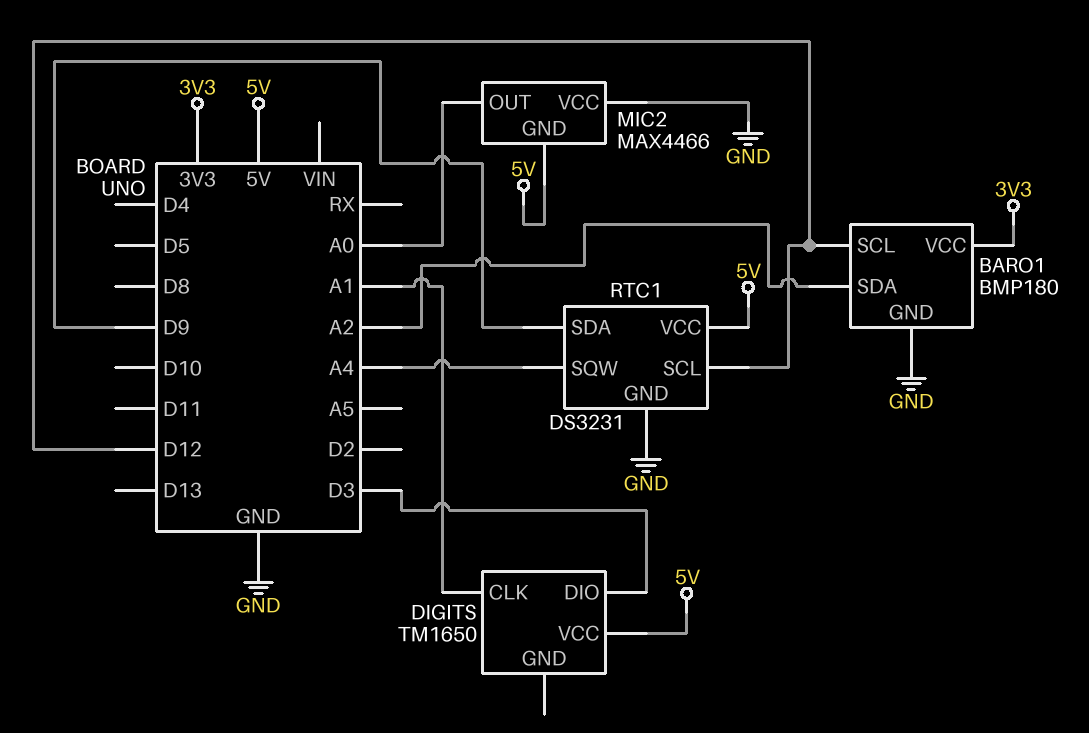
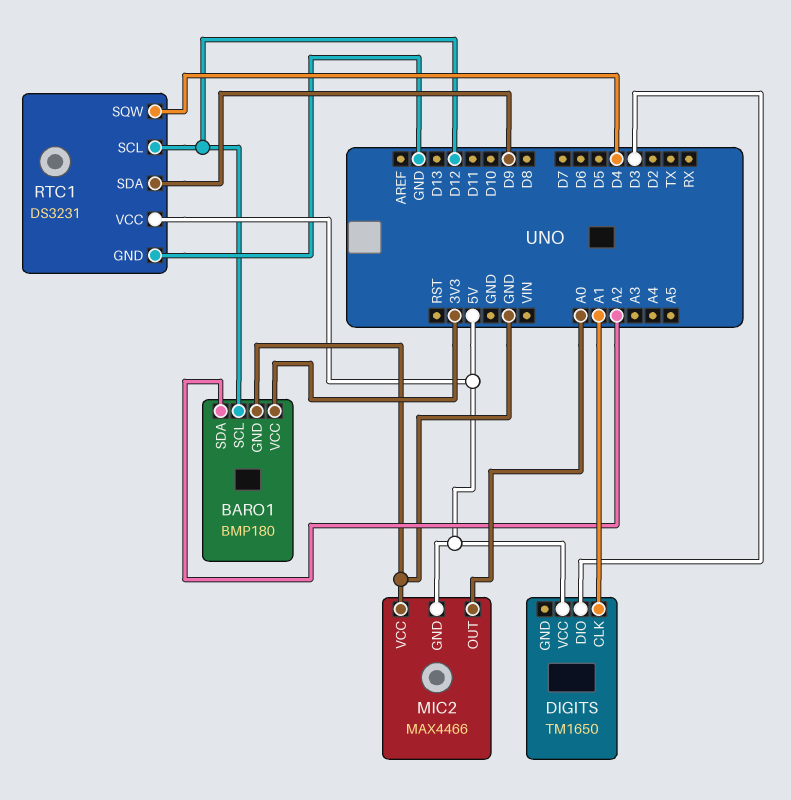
RTC1 pin SQW: A4 -> D4

